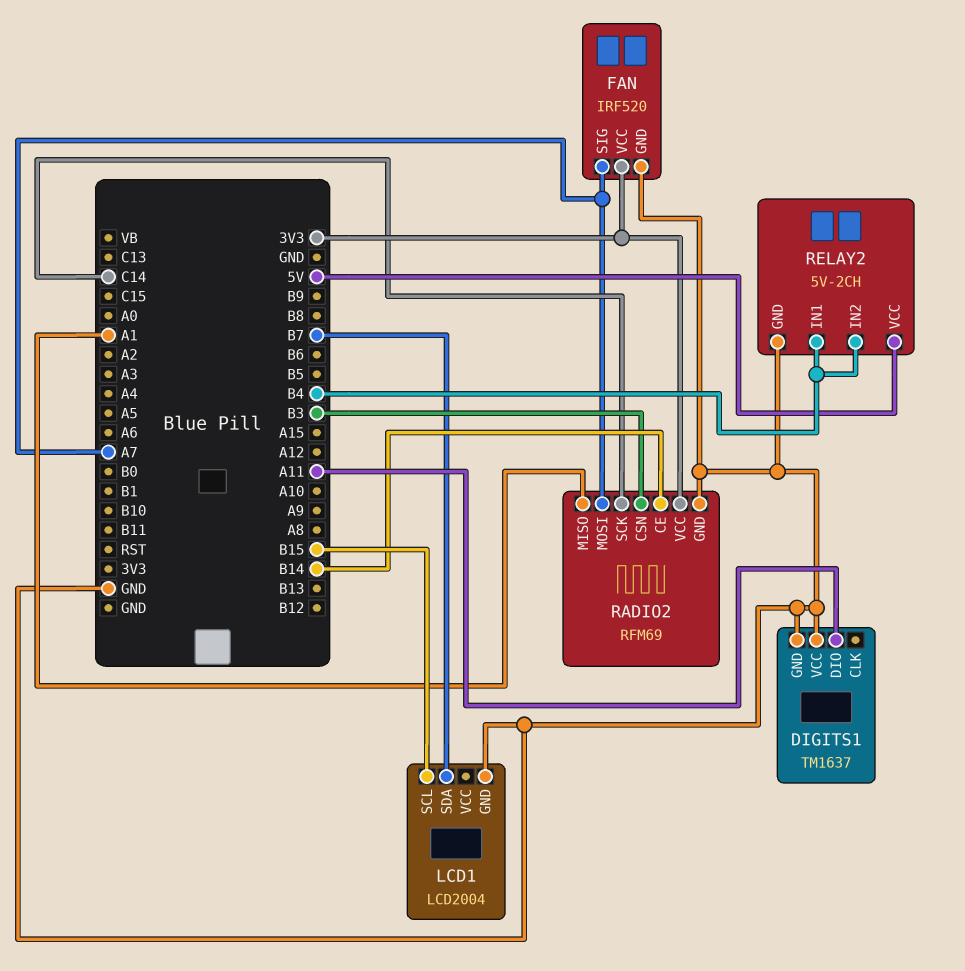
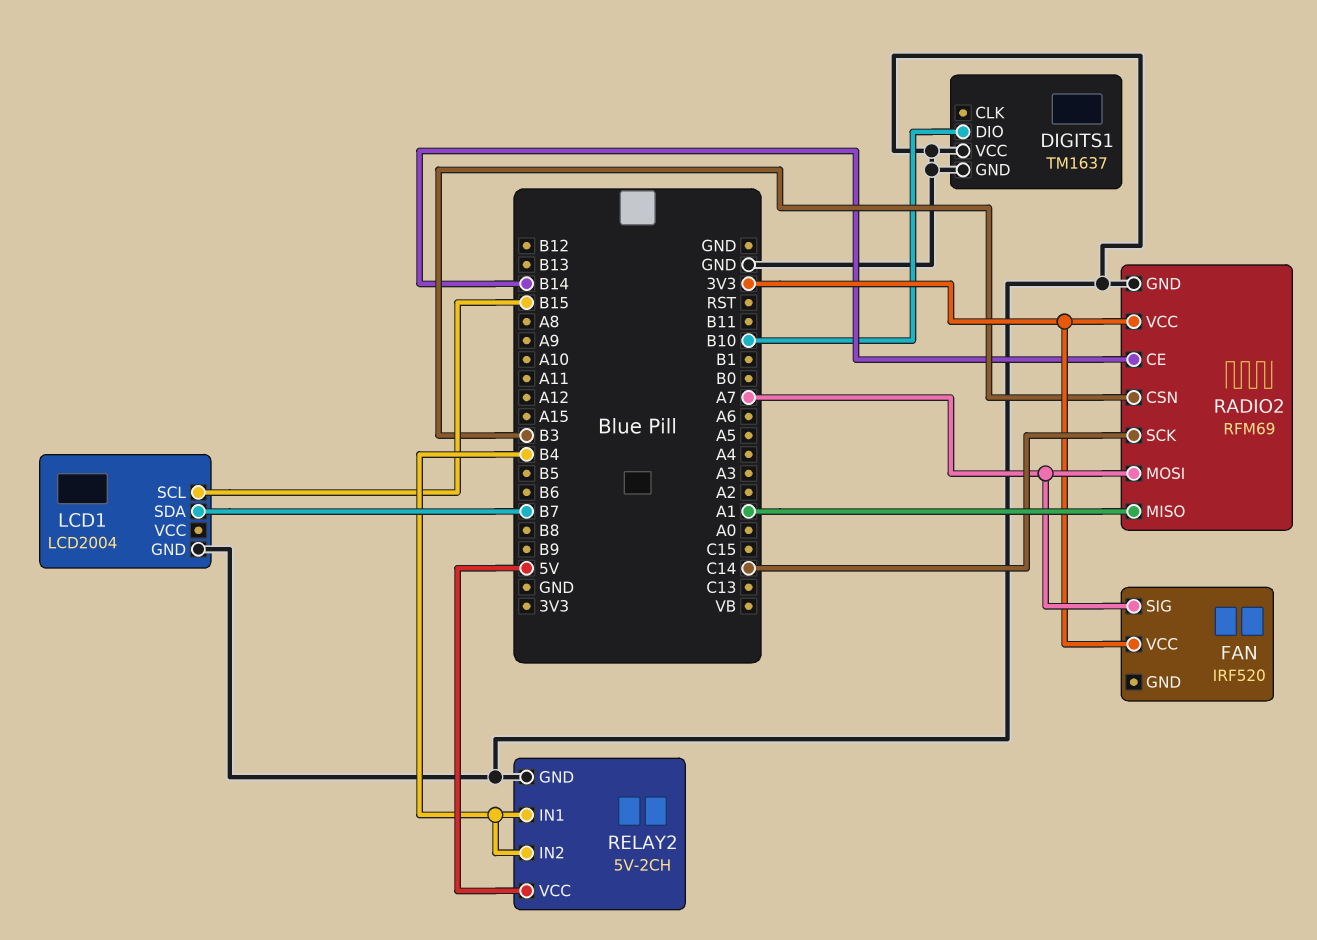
DIGITS1 pin DIO: A11 -> B10
FAN pin GND: GND -> none

